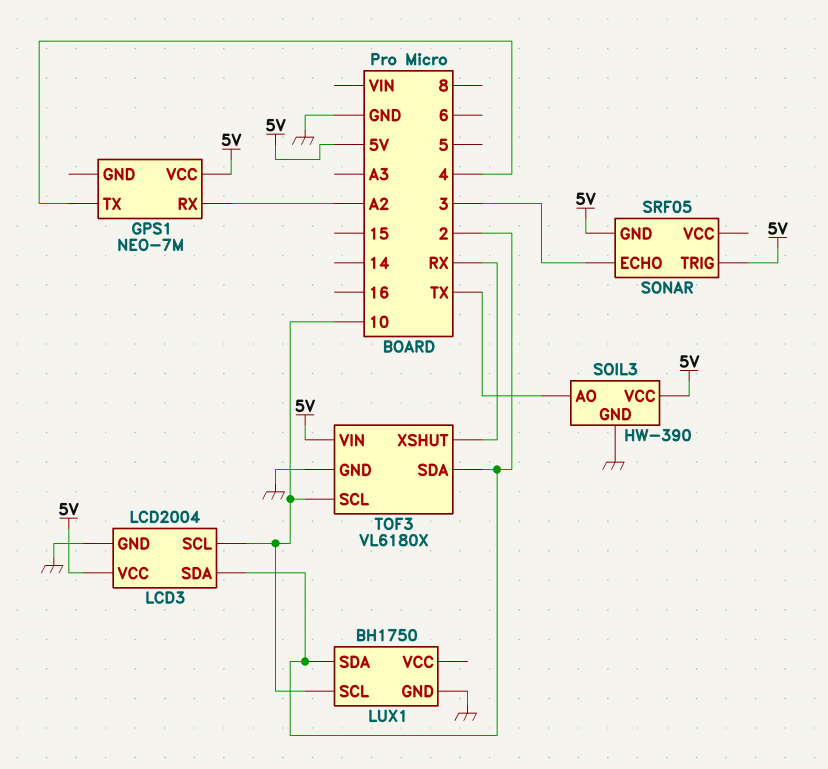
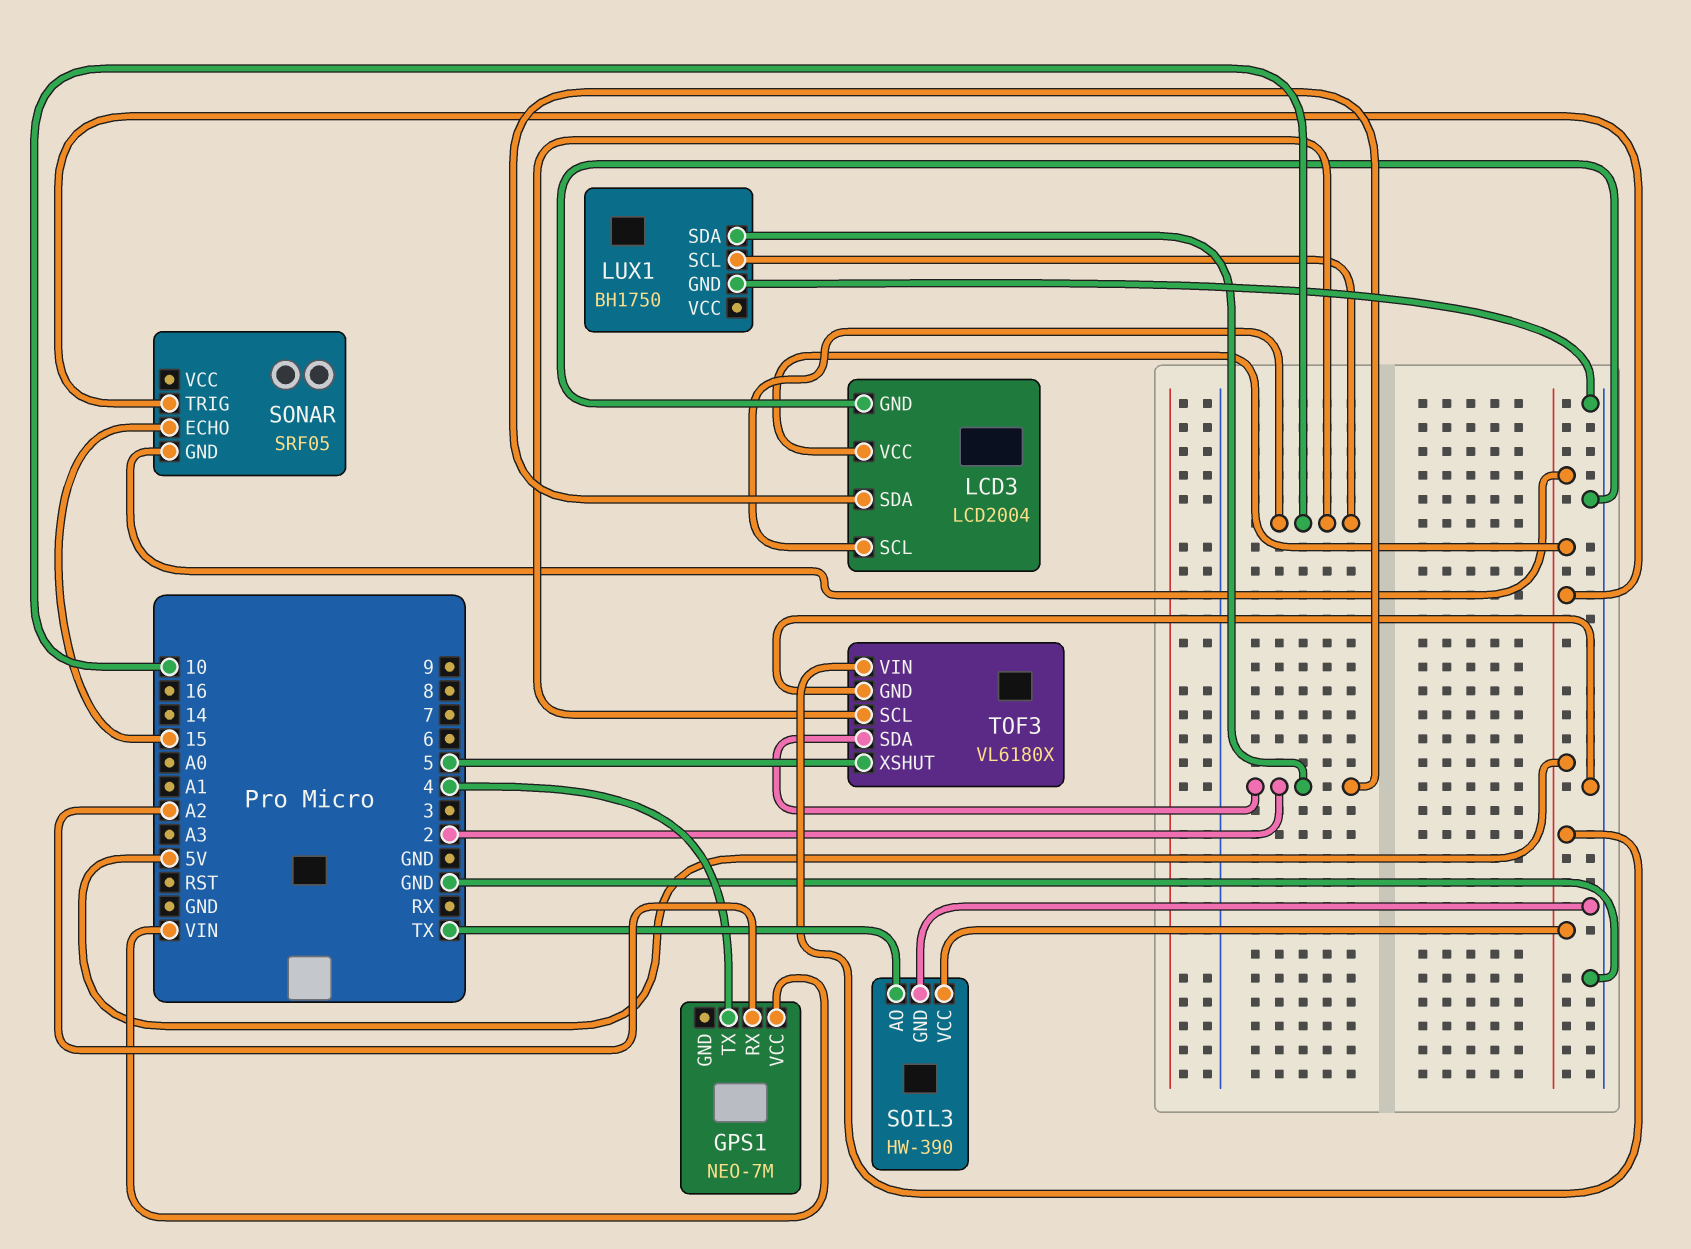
GPS1 pin VCC: 5V -> VIN
SONAR pin ECHO: 3 -> 15
TOF3 pin XSHUT: RX -> 5

